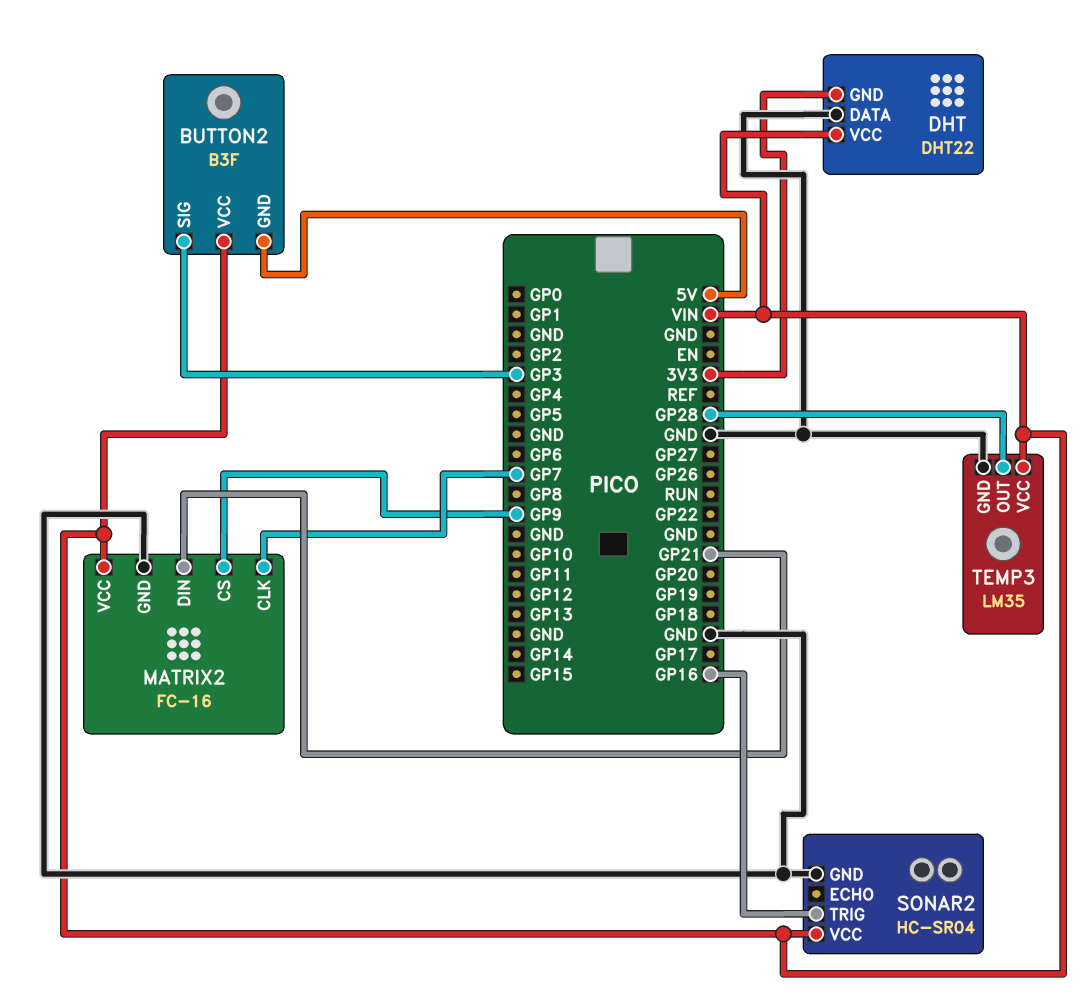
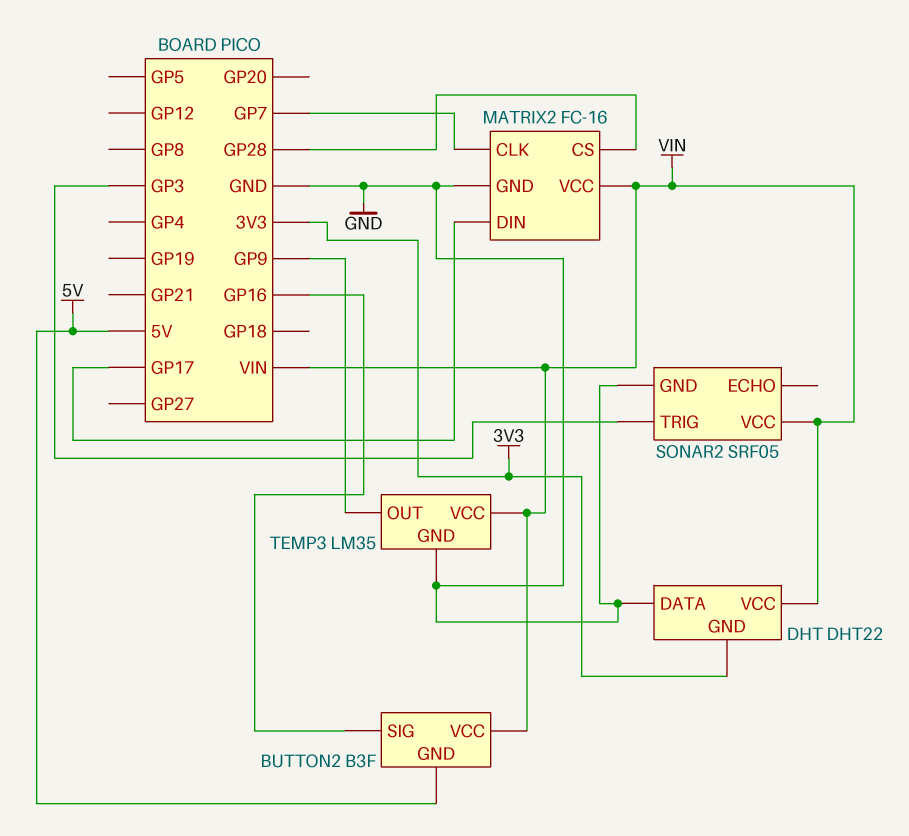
BUTTON2 pin SIG: GP3 -> GP16
MATRIX2 pin CS: GP9 -> GP28
MATRIX2 pin DIN: GP21 -> GP17
SONAR2: HC-SR04 -> SRF05
SONAR2 pin TRIG: GP16 -> GP3
TEMP3 pin OUT: GP28 -> GP9

